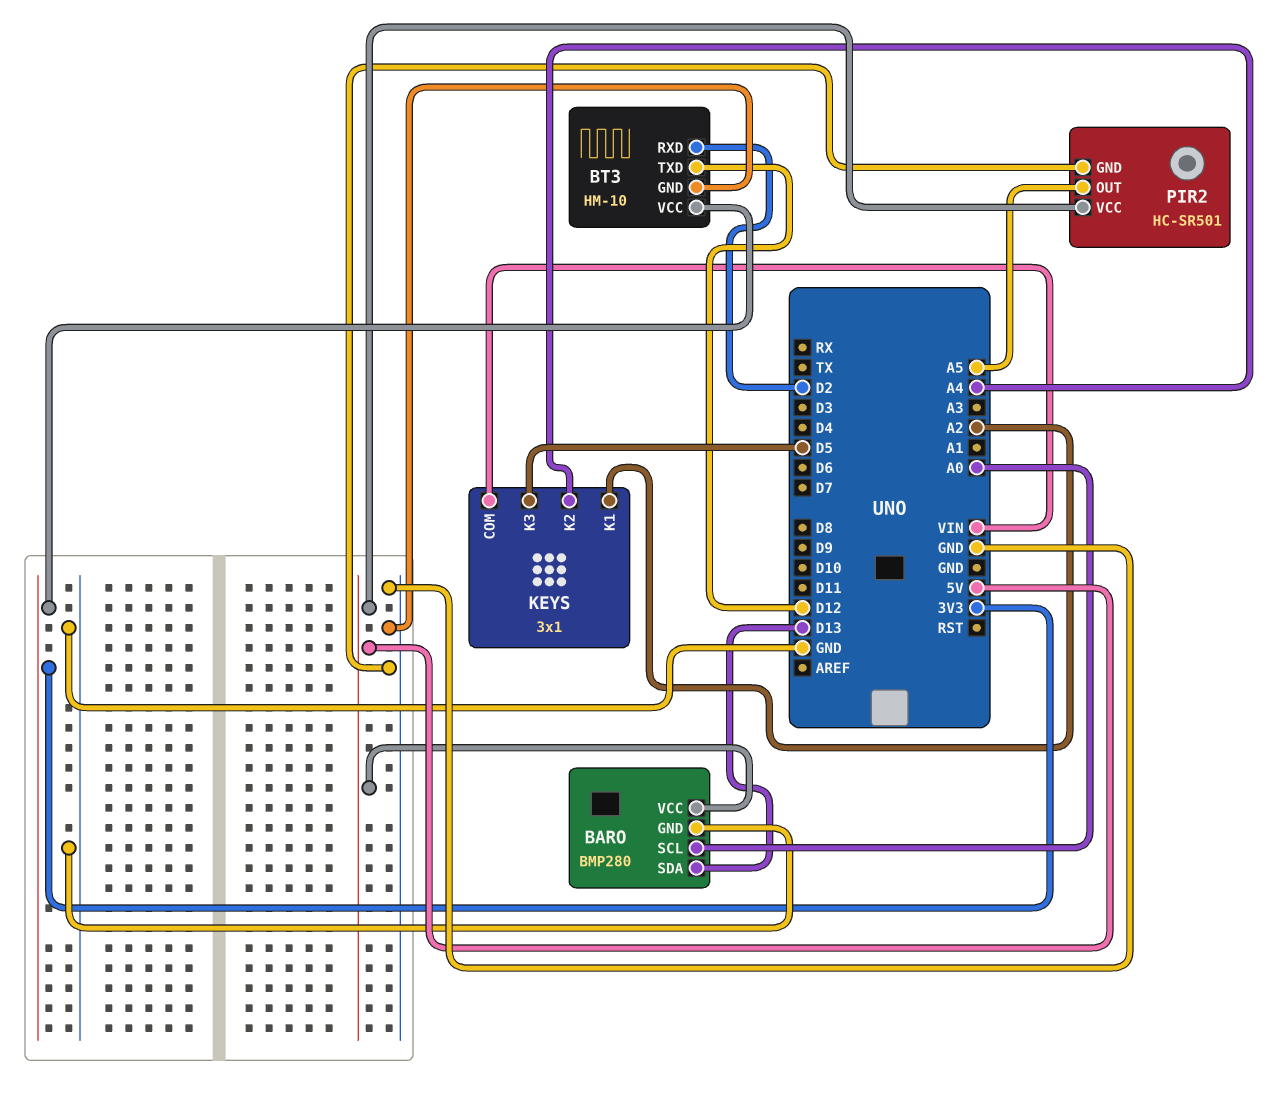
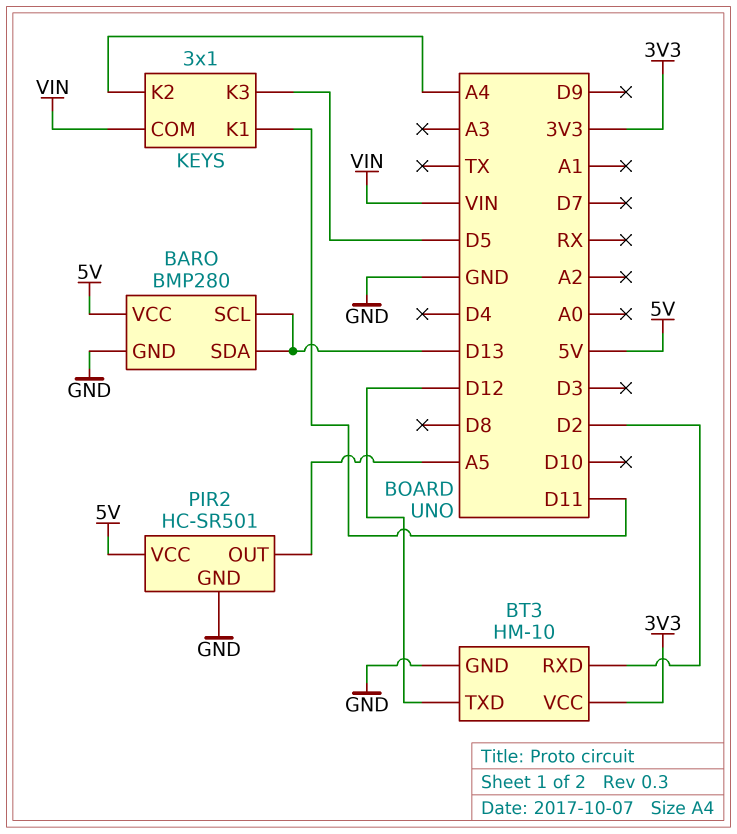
BARO pin SCL: A0 -> D13
KEYS pin K1: A2 -> D11

